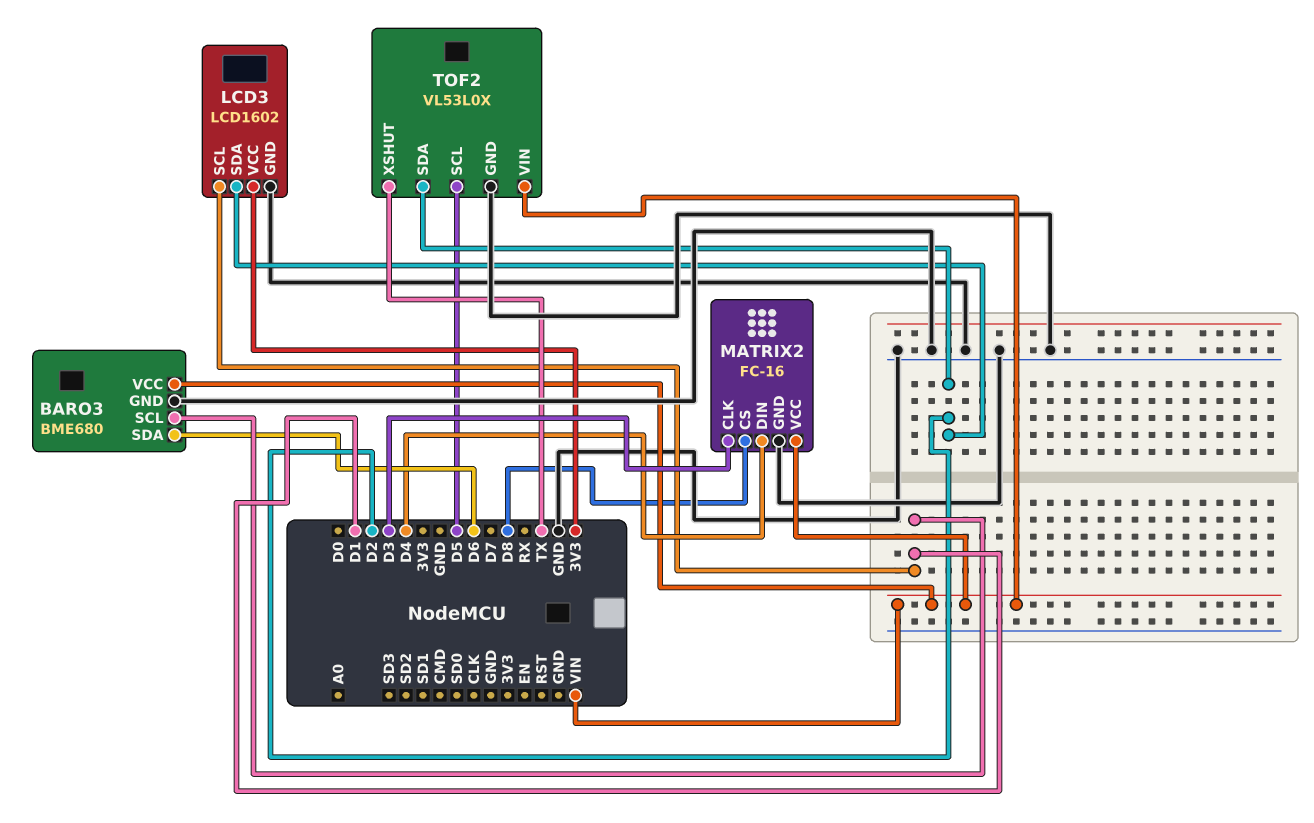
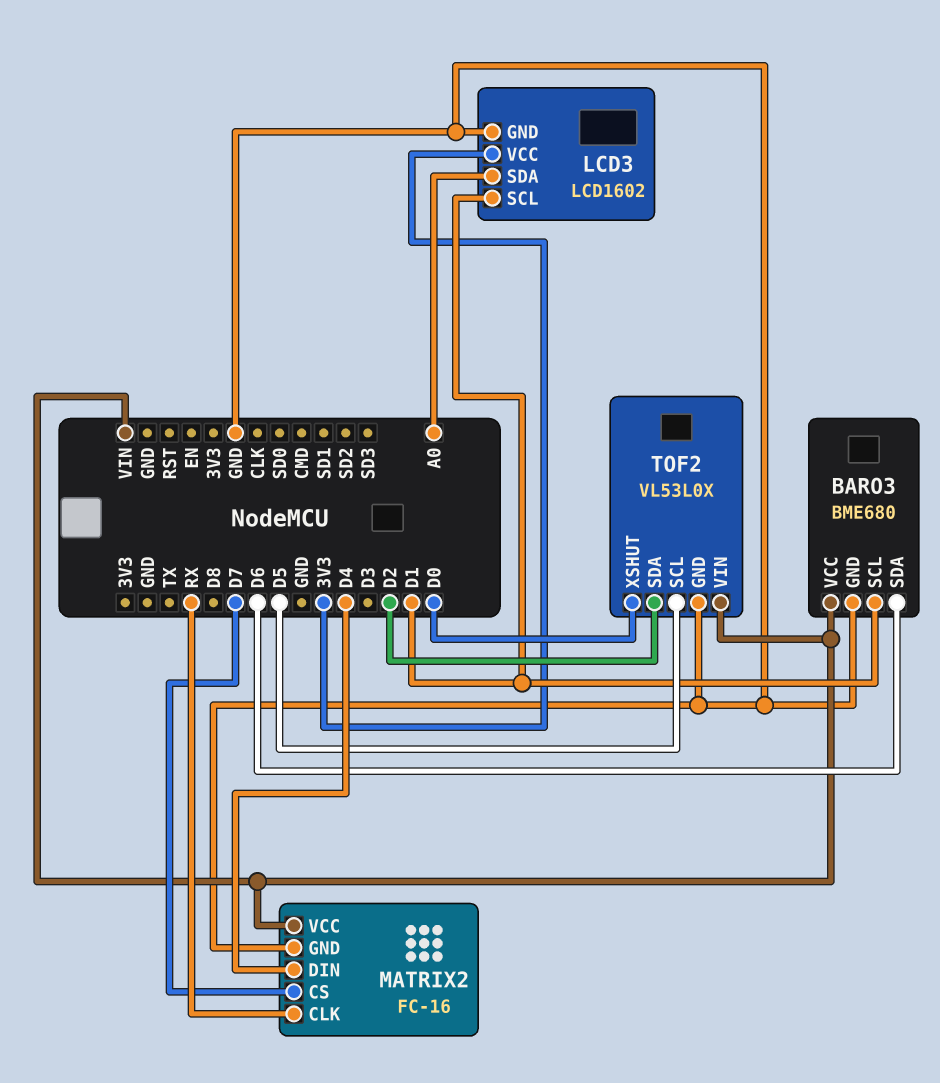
LCD3 pin SDA: D2 -> A0
MATRIX2 pin CLK: D3 -> RX
MATRIX2 pin CS: D8 -> D7
TOF2 pin XSHUT: TX -> D0

